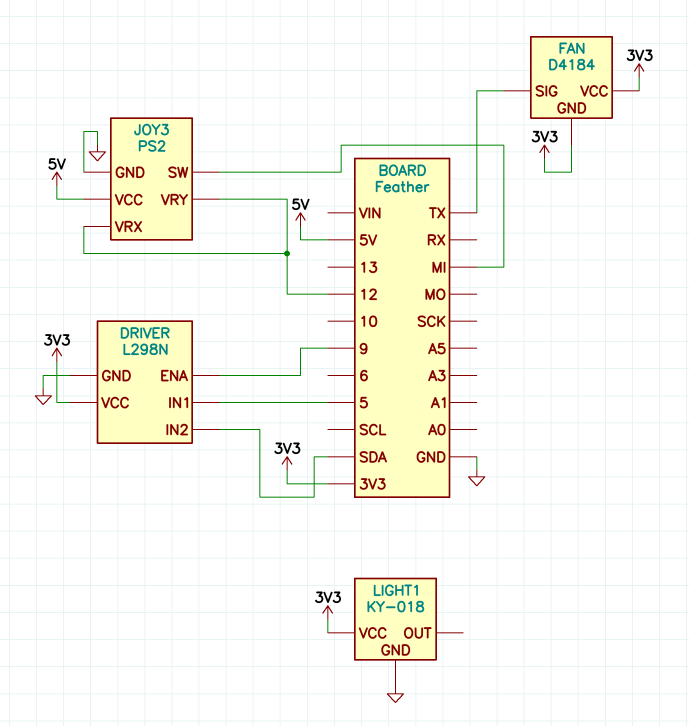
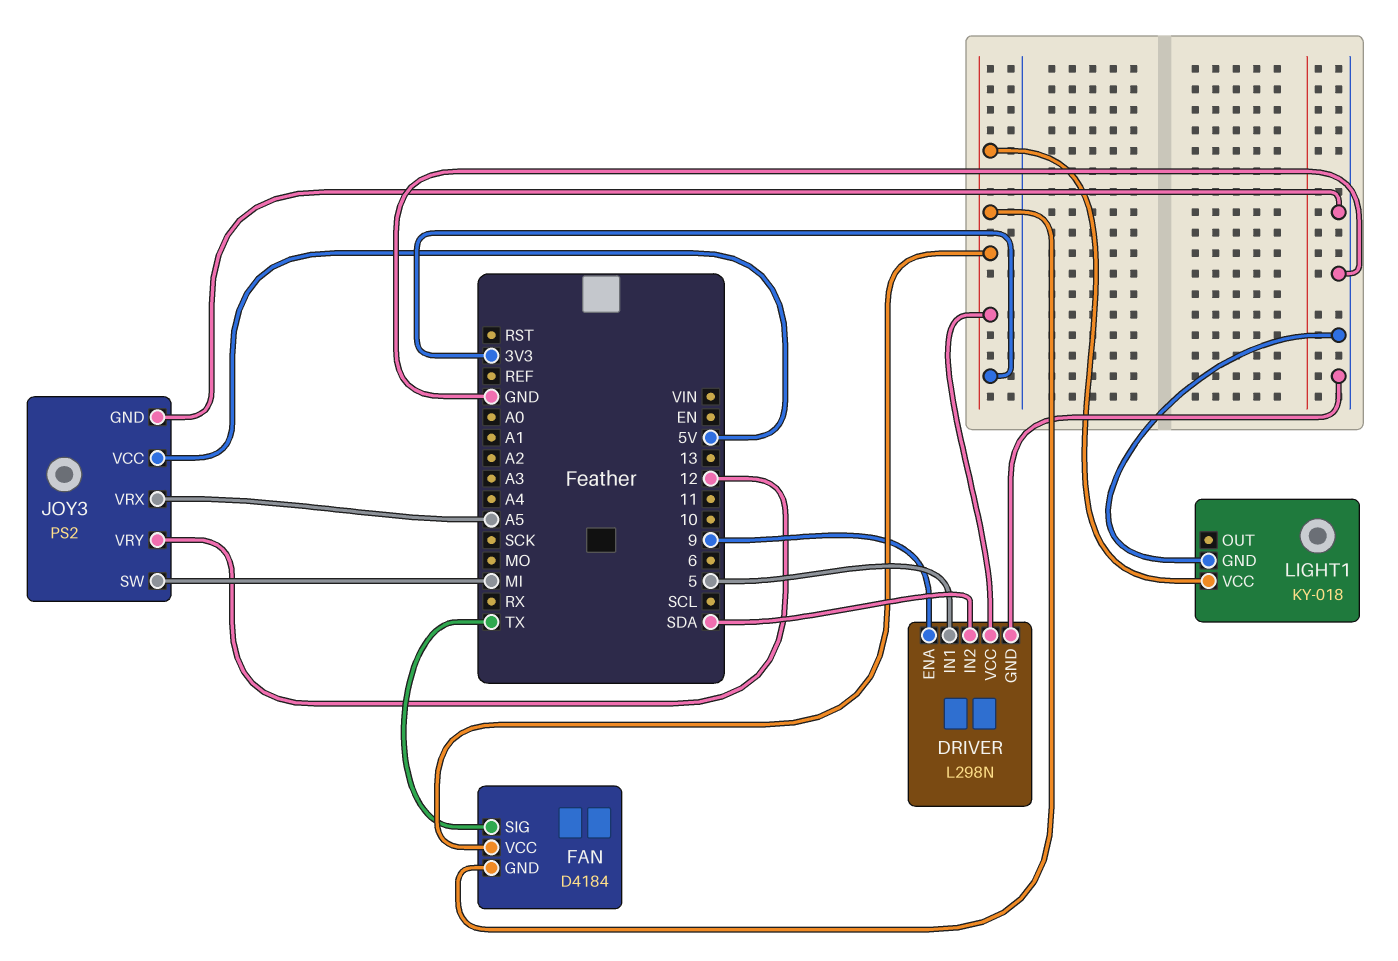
JOY3 pin VRX: 12 -> A5

